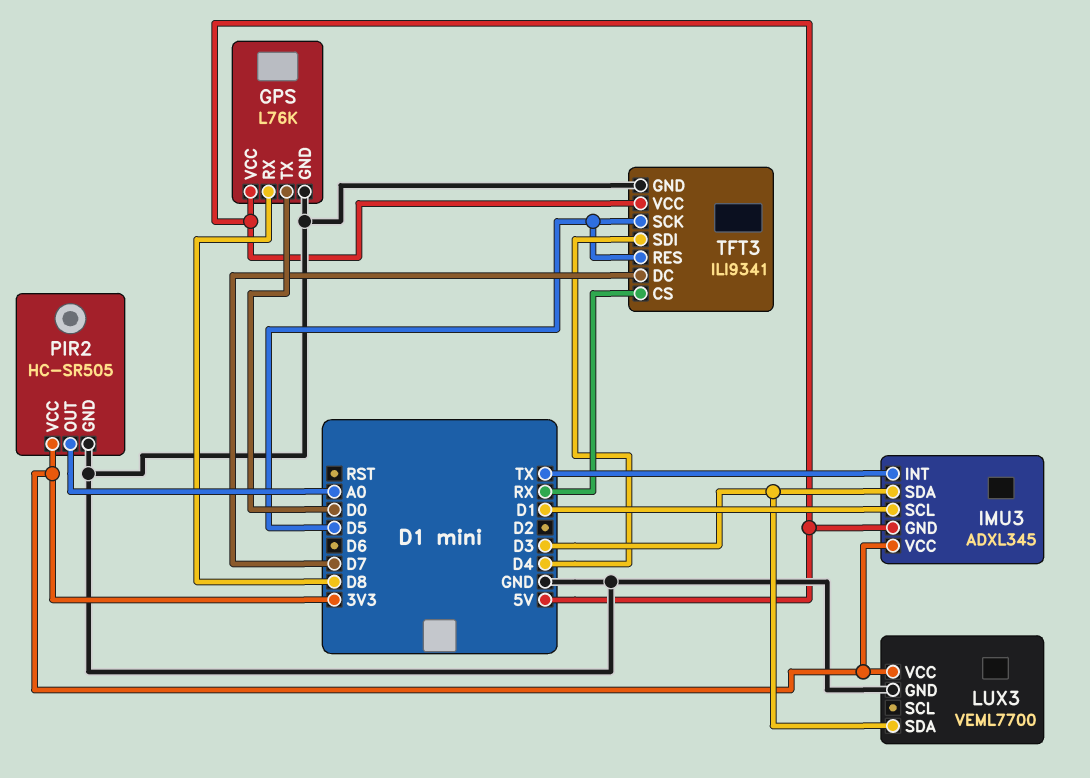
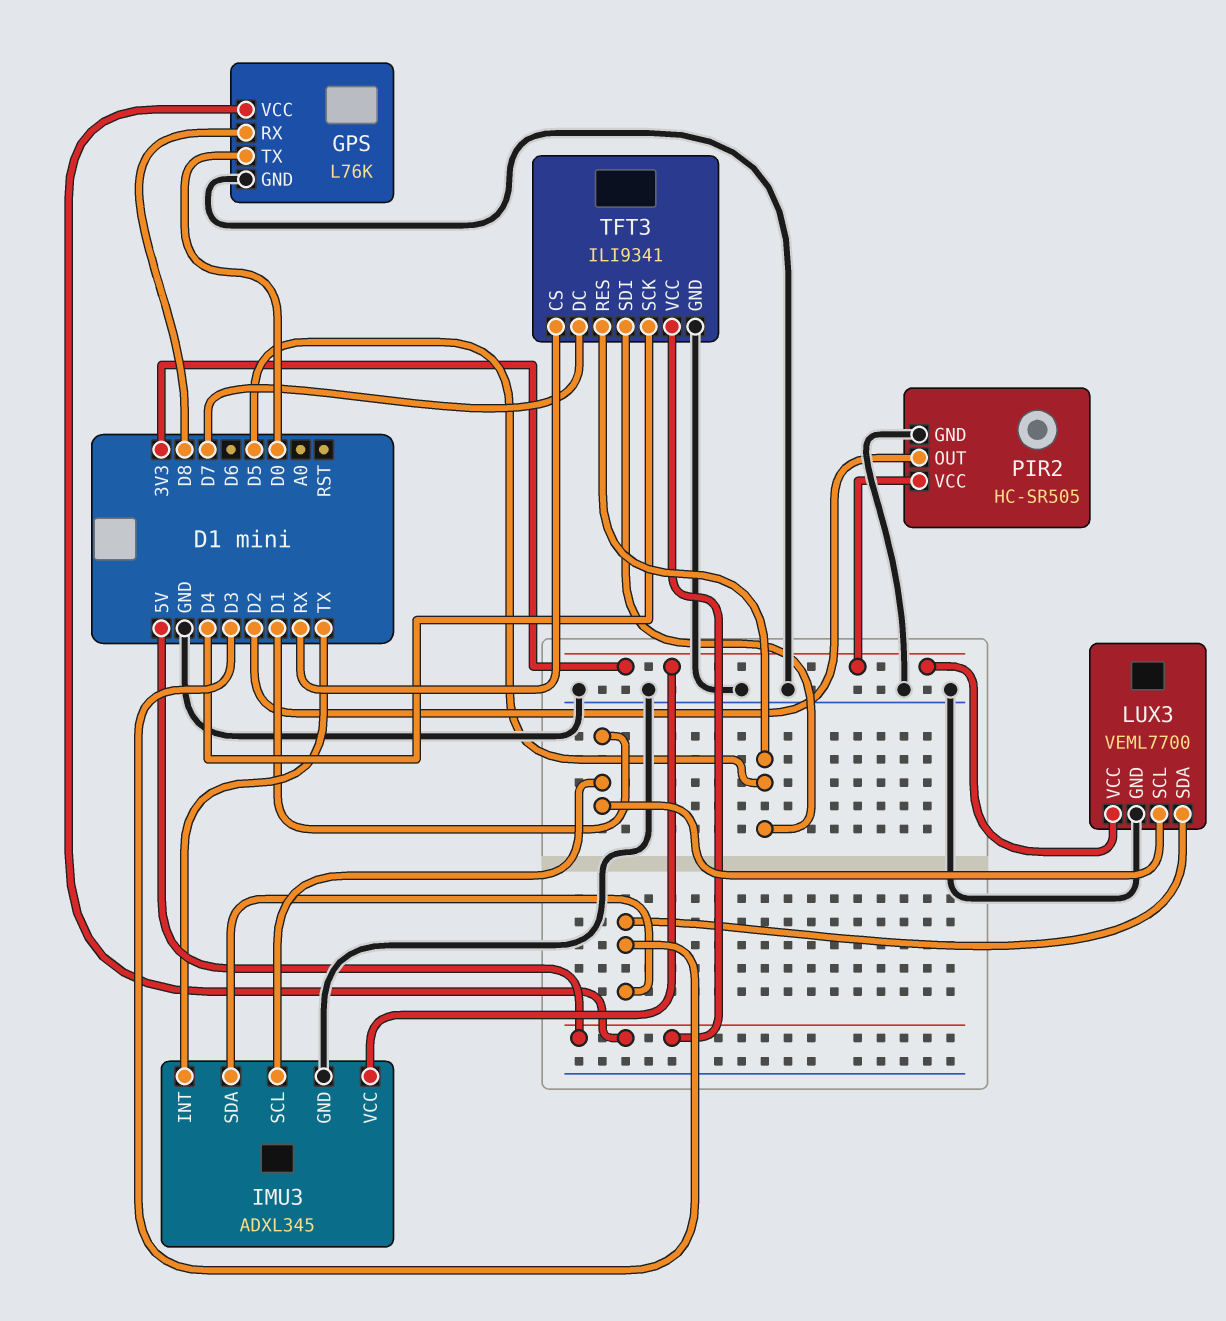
IMU3 pin GND: 5V -> GND
LUX3 pin SCL: none -> D1
PIR2 pin OUT: A0 -> D2
TFT3 pin SCK: D5 -> D4
TFT3 pin SDI: D4 -> D5

